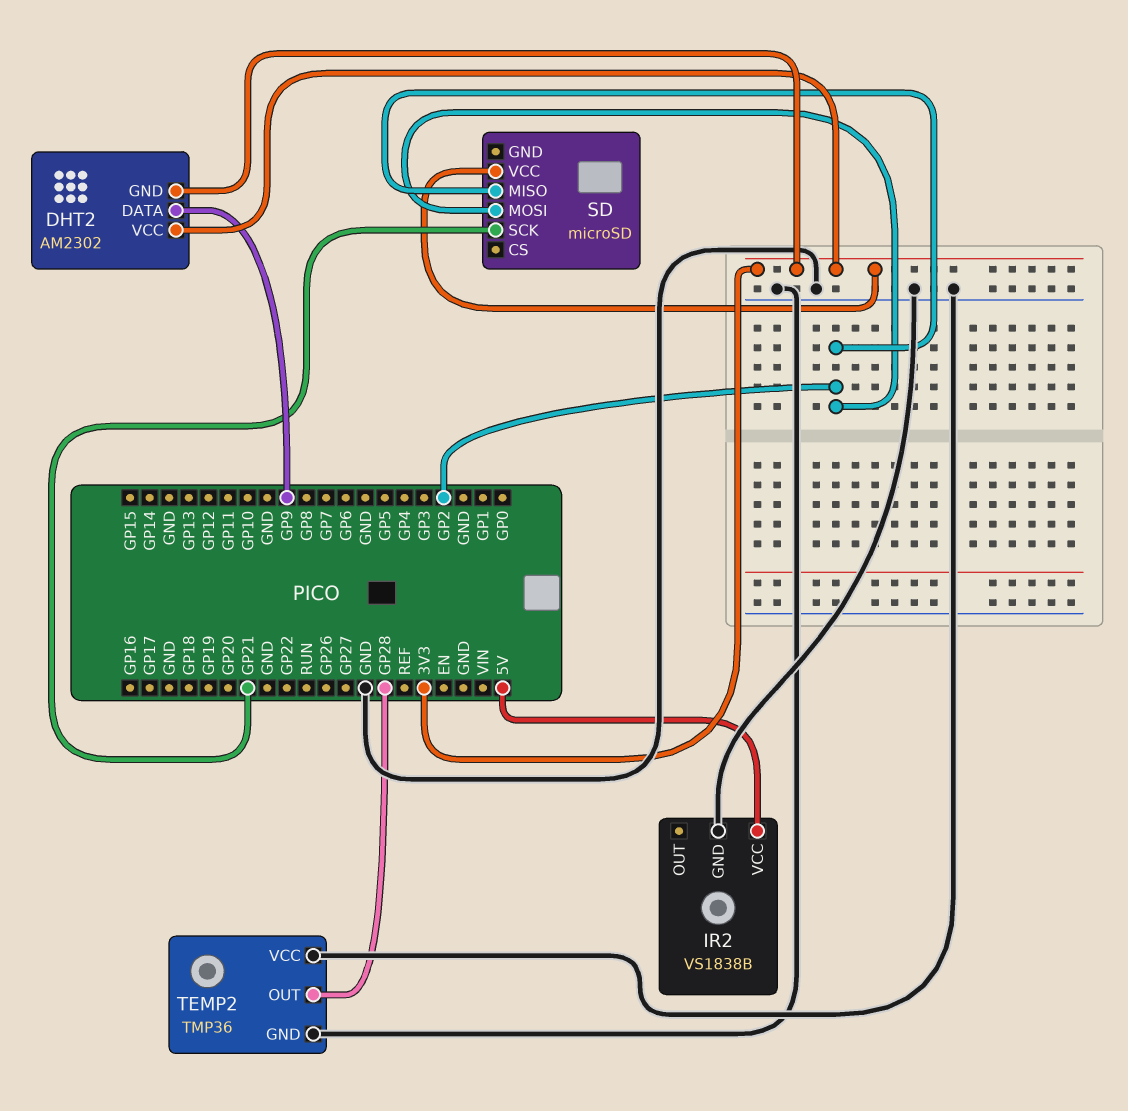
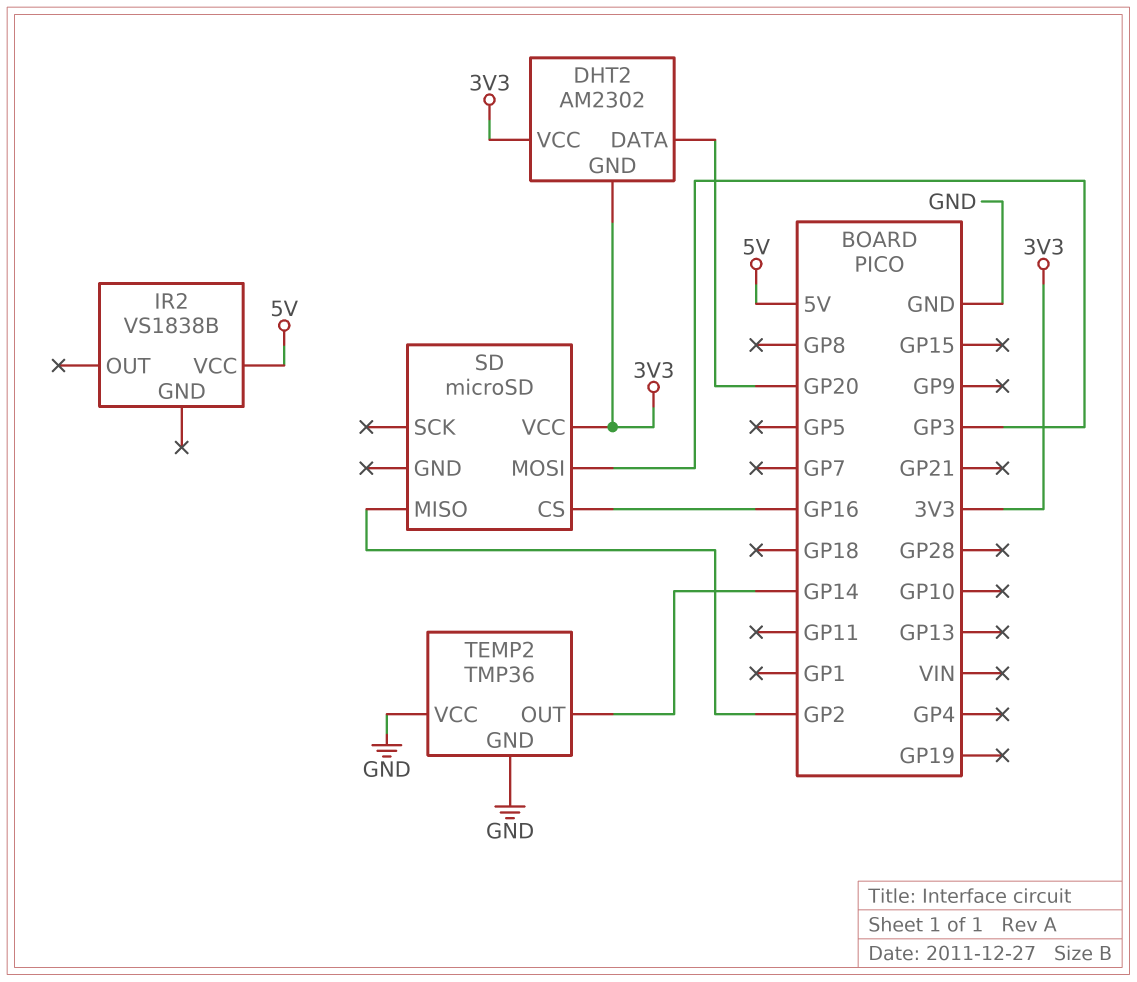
DHT2 pin DATA: GP9 -> GP20
IR2 pin GND: GND -> none
SD pin CS: none -> GP16
SD pin MOSI: GP2 -> GP3
SD pin SCK: GP21 -> none
TEMP2 pin OUT: GP28 -> GP14

